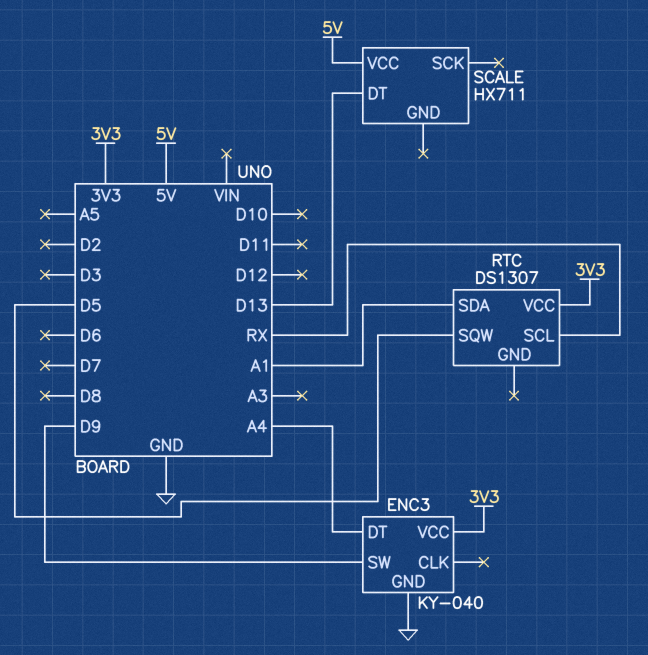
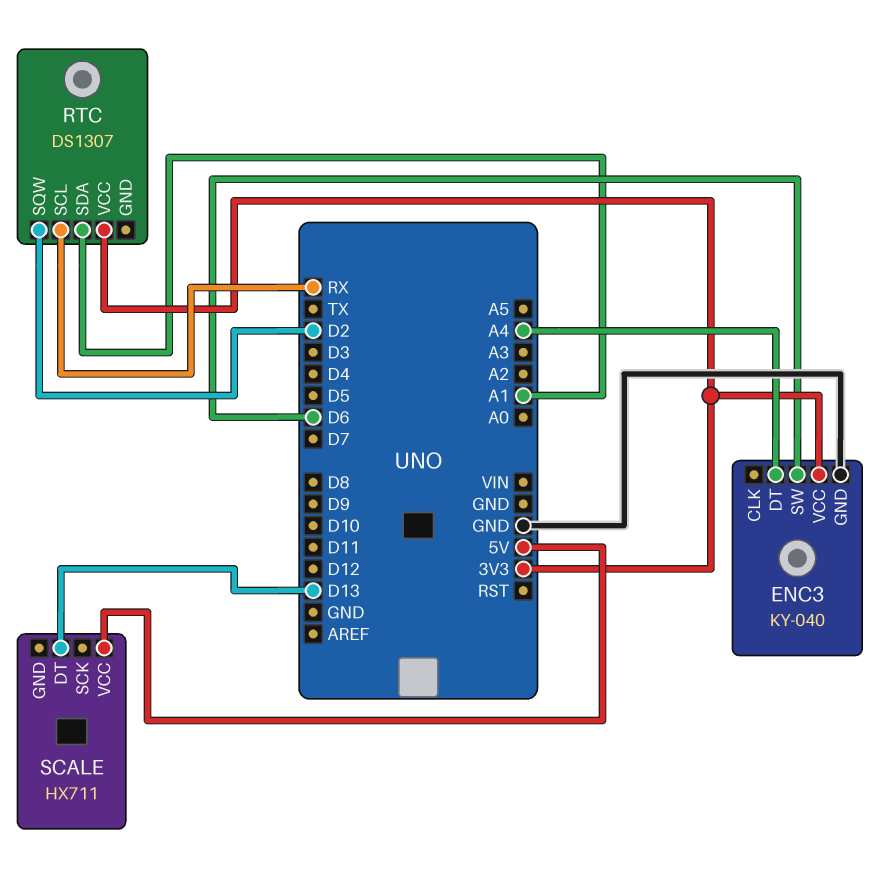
ENC3 pin SW: D9 -> D6
RTC pin SQW: D5 -> D2

